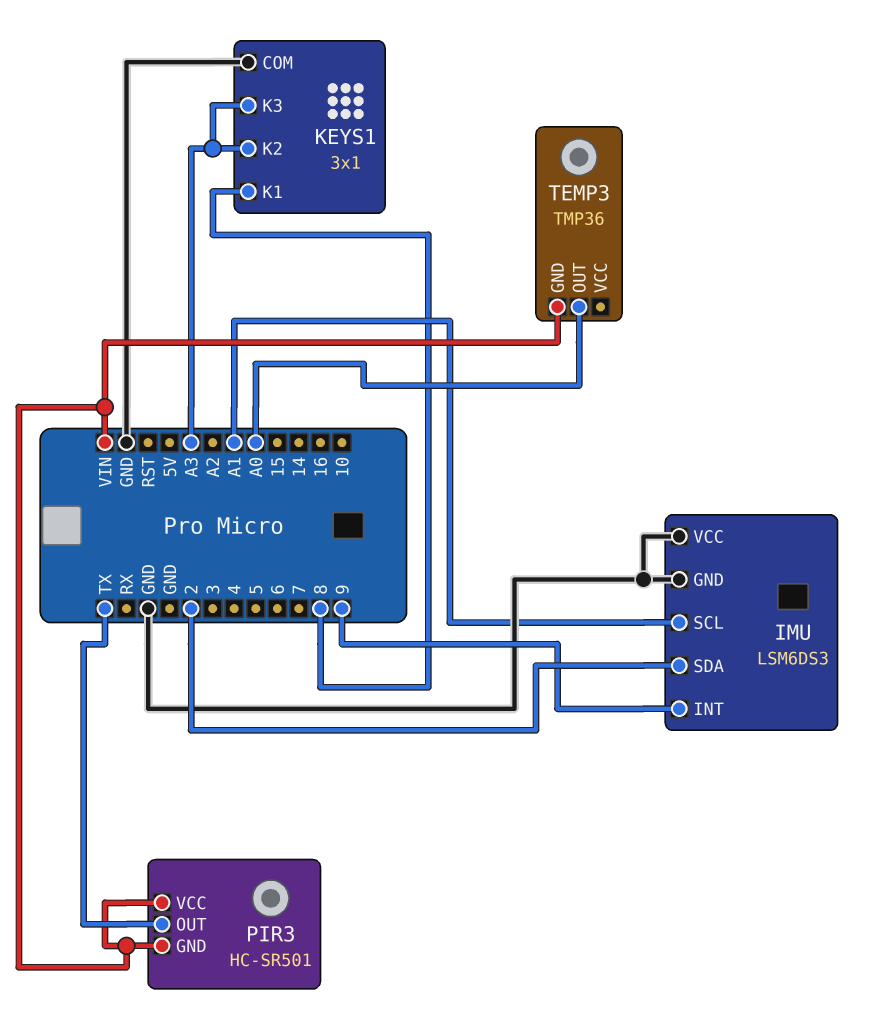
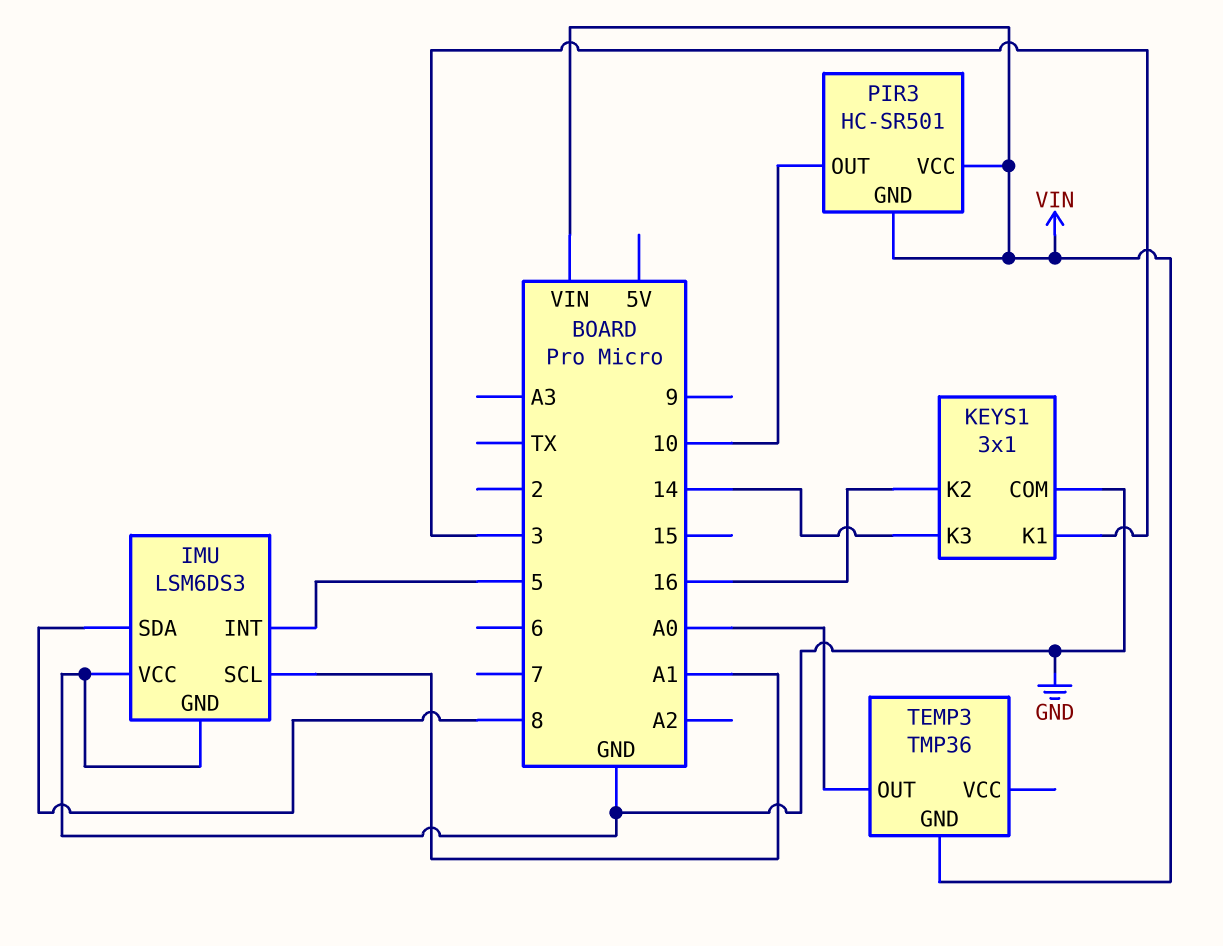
IMU pin INT: 9 -> 5
IMU pin SDA: 2 -> 8
KEYS1 pin K1: 8 -> 3
KEYS1 pin K2: A3 -> 16
KEYS1 pin K3: A3 -> 14
PIR3 pin OUT: TX -> 10

